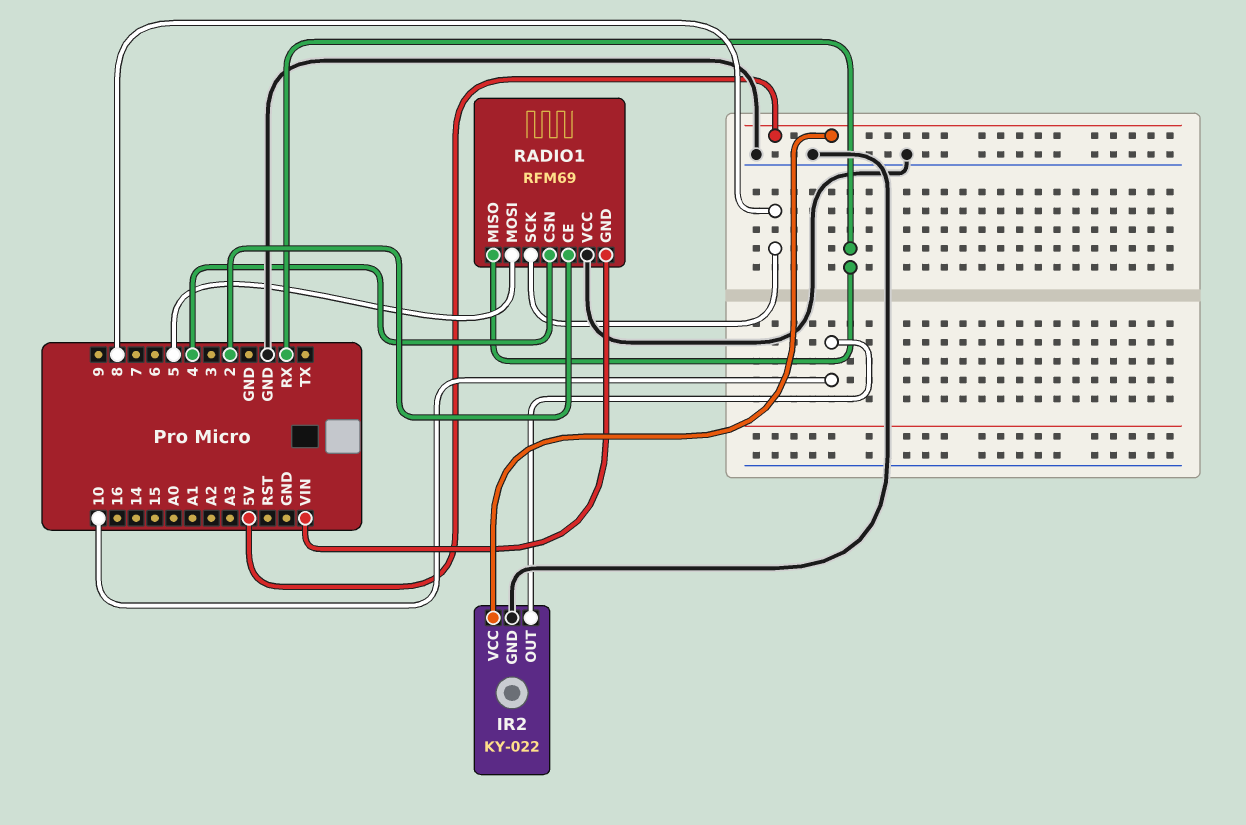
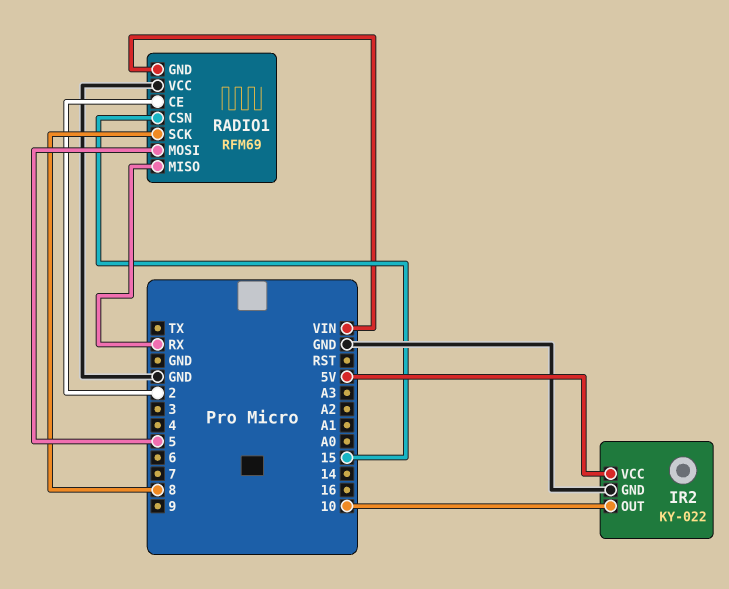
RADIO1 pin CSN: 4 -> 15

